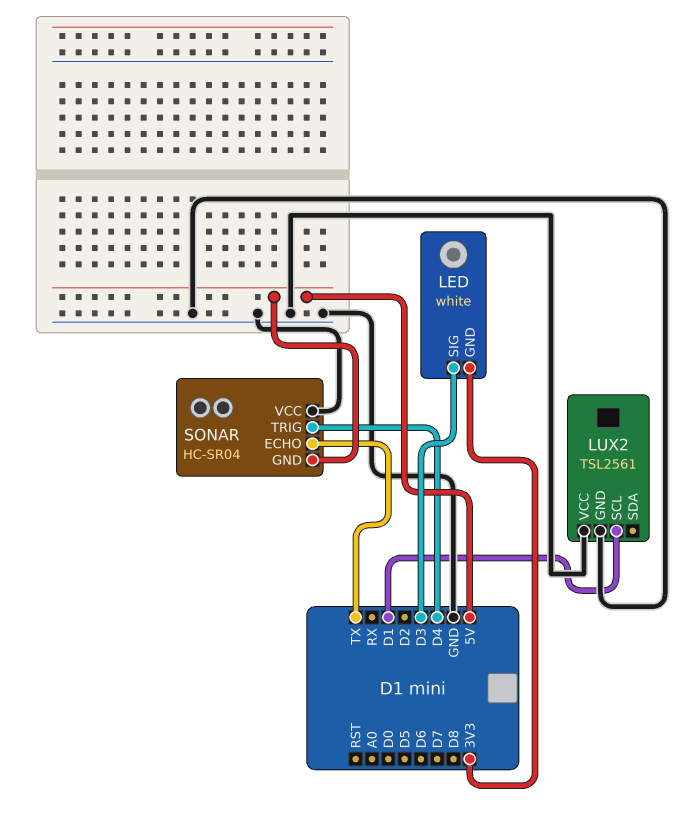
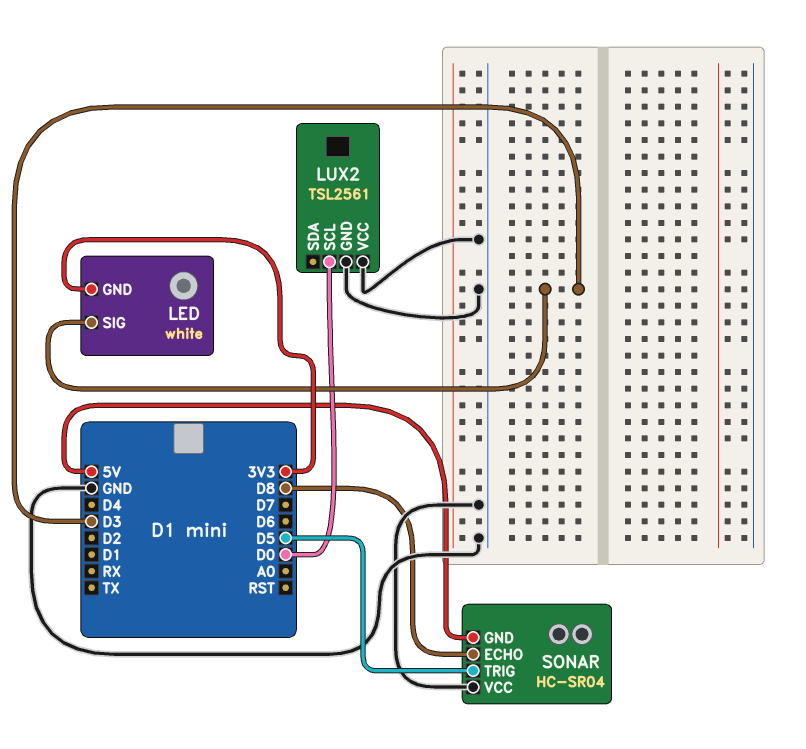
LUX2 pin SCL: D1 -> D0
SONAR pin ECHO: TX -> D8
SONAR pin TRIG: D4 -> D5

